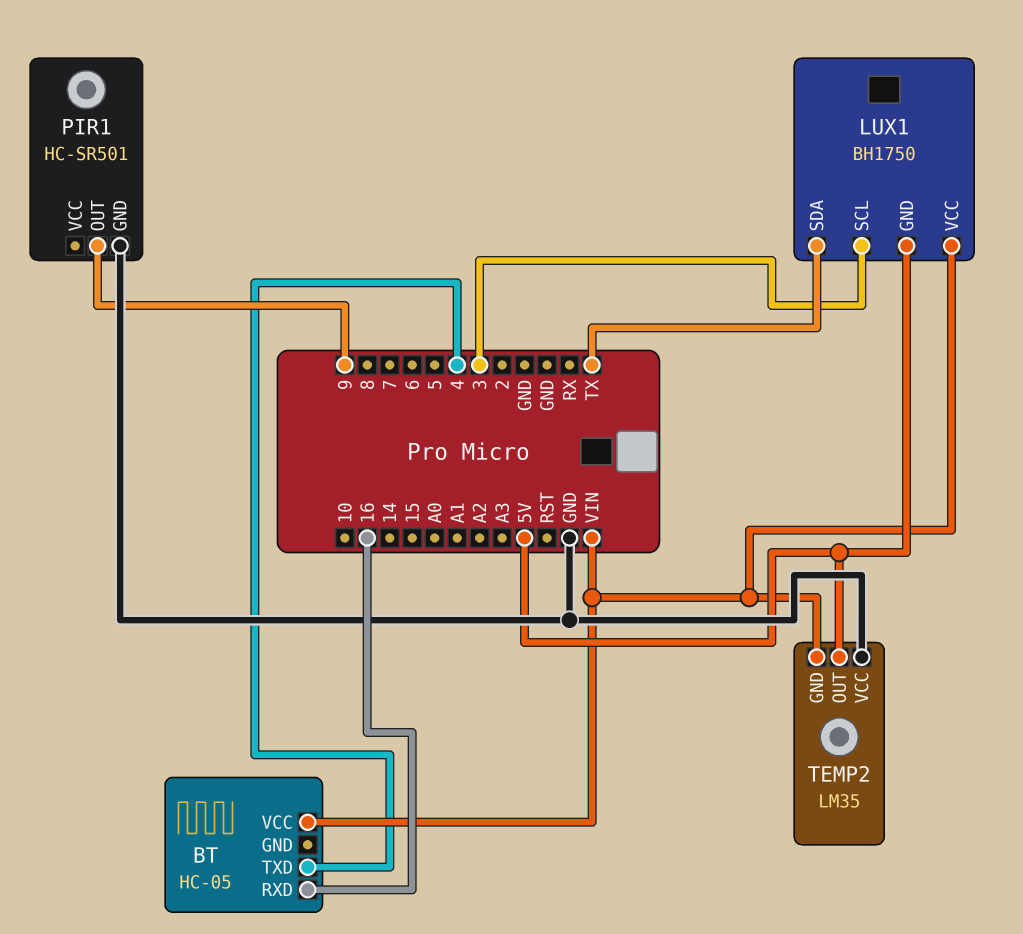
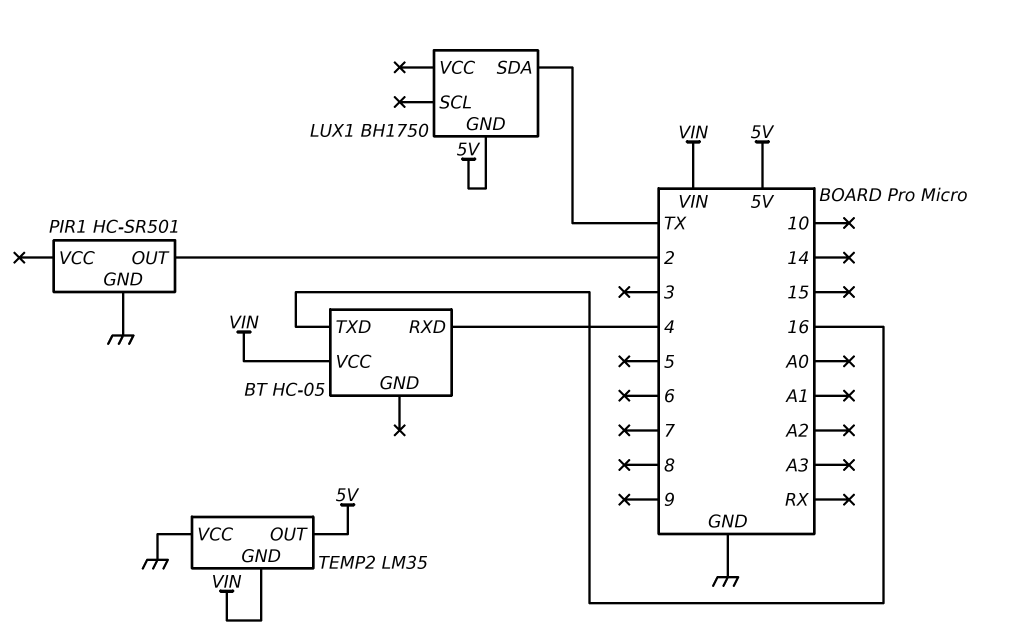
BT pin RXD: 16 -> 4
BT pin TXD: 4 -> 16
LUX1 pin SCL: 3 -> none
LUX1 pin VCC: VIN -> none
PIR1 pin OUT: 9 -> 2

